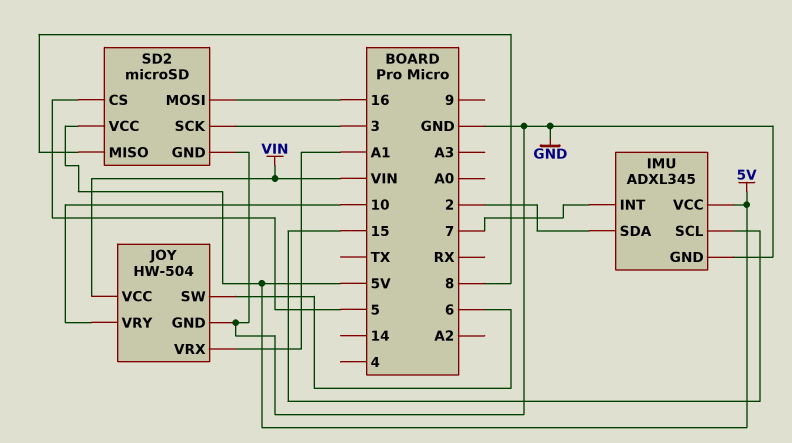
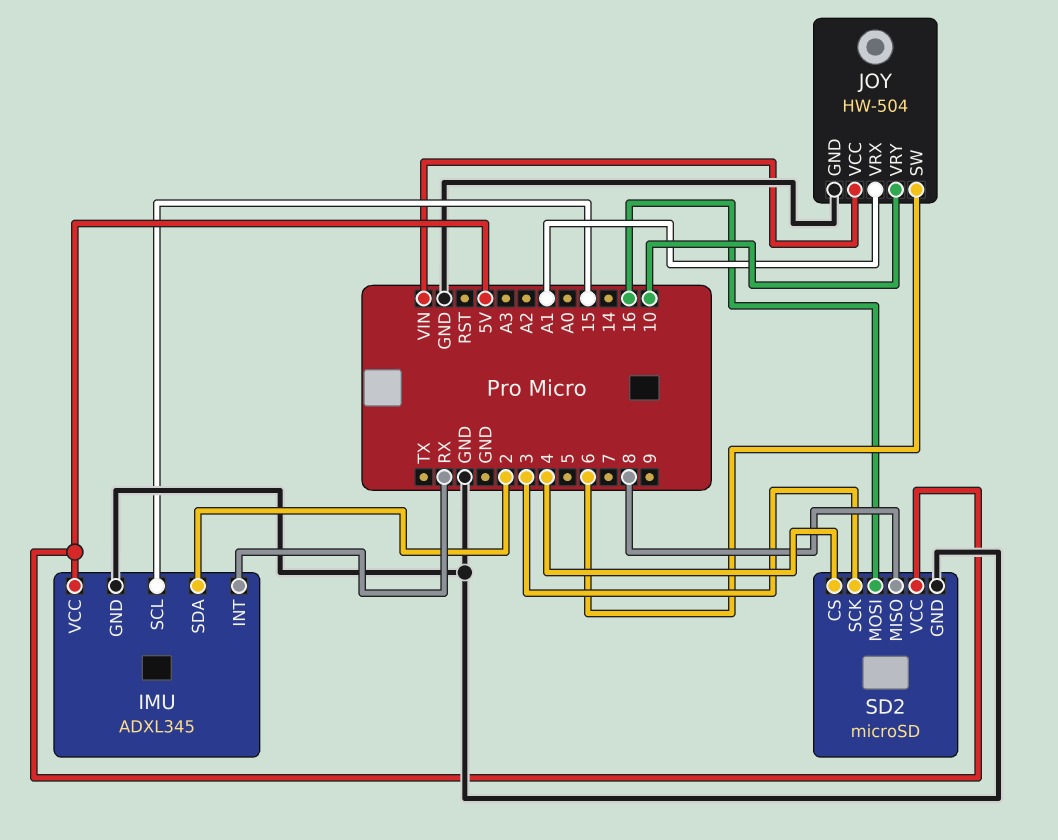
IMU pin INT: 7 -> RX
SD2 pin CS: 5 -> 4

